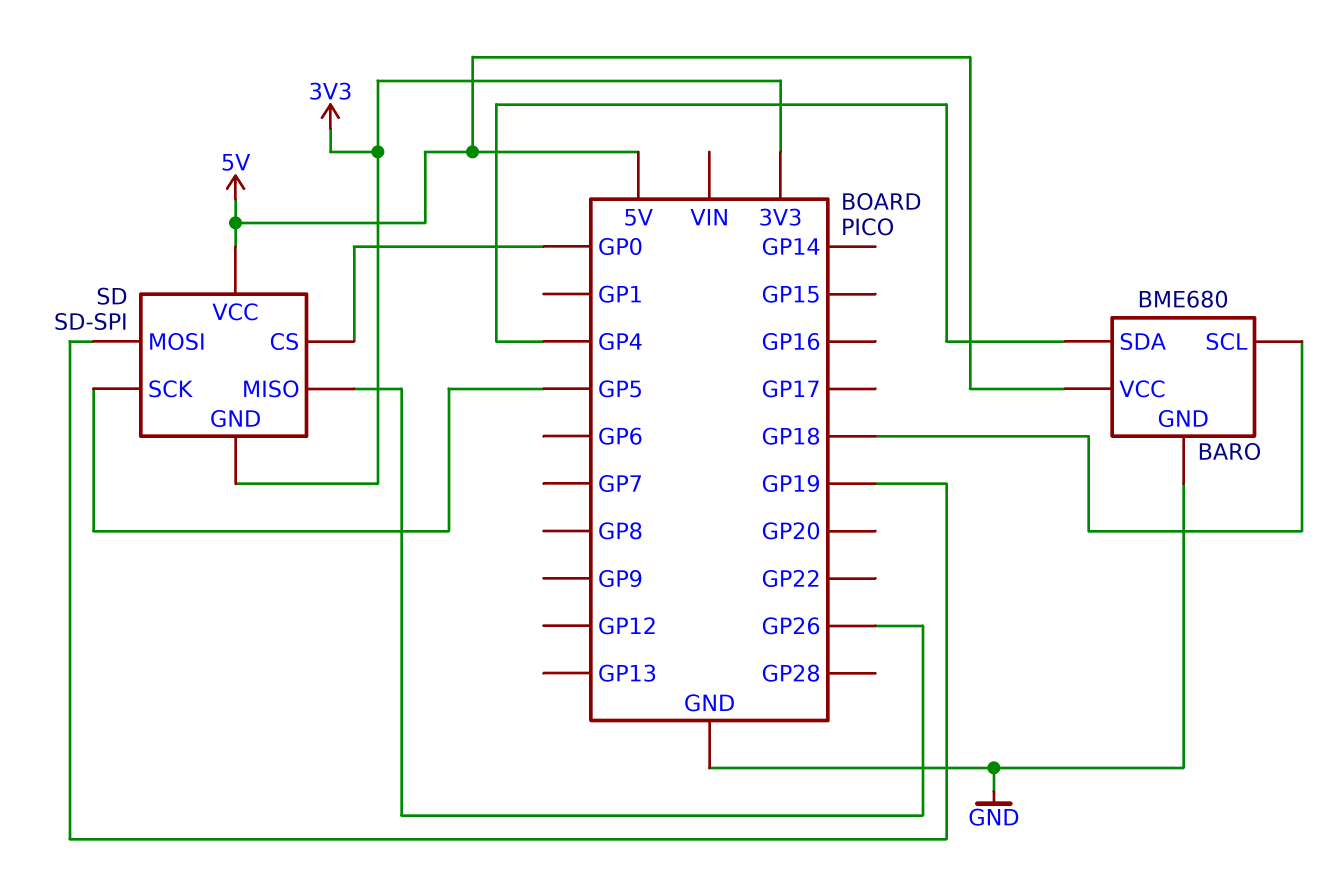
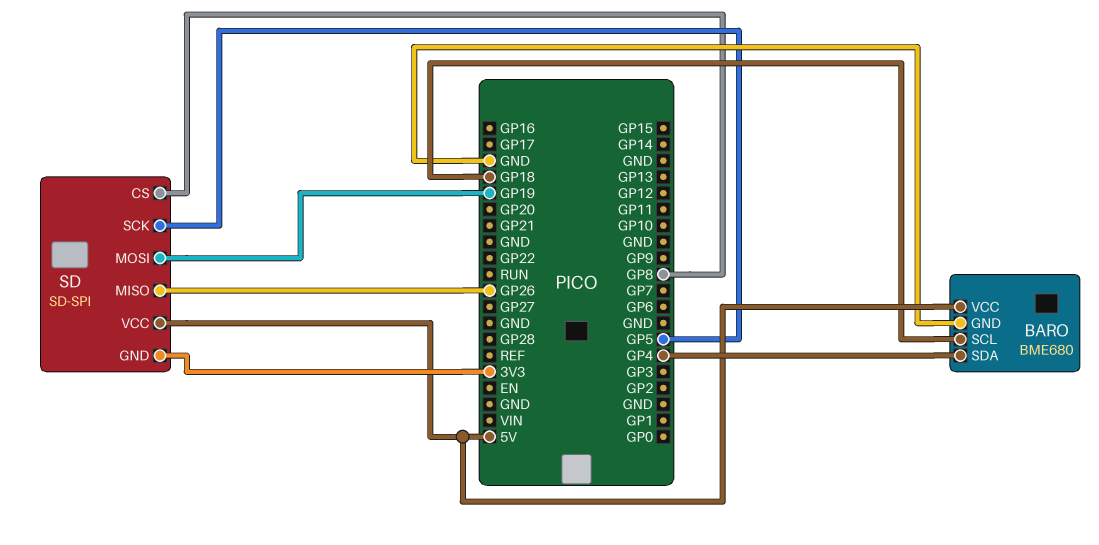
SD pin CS: GP0 -> GP8

